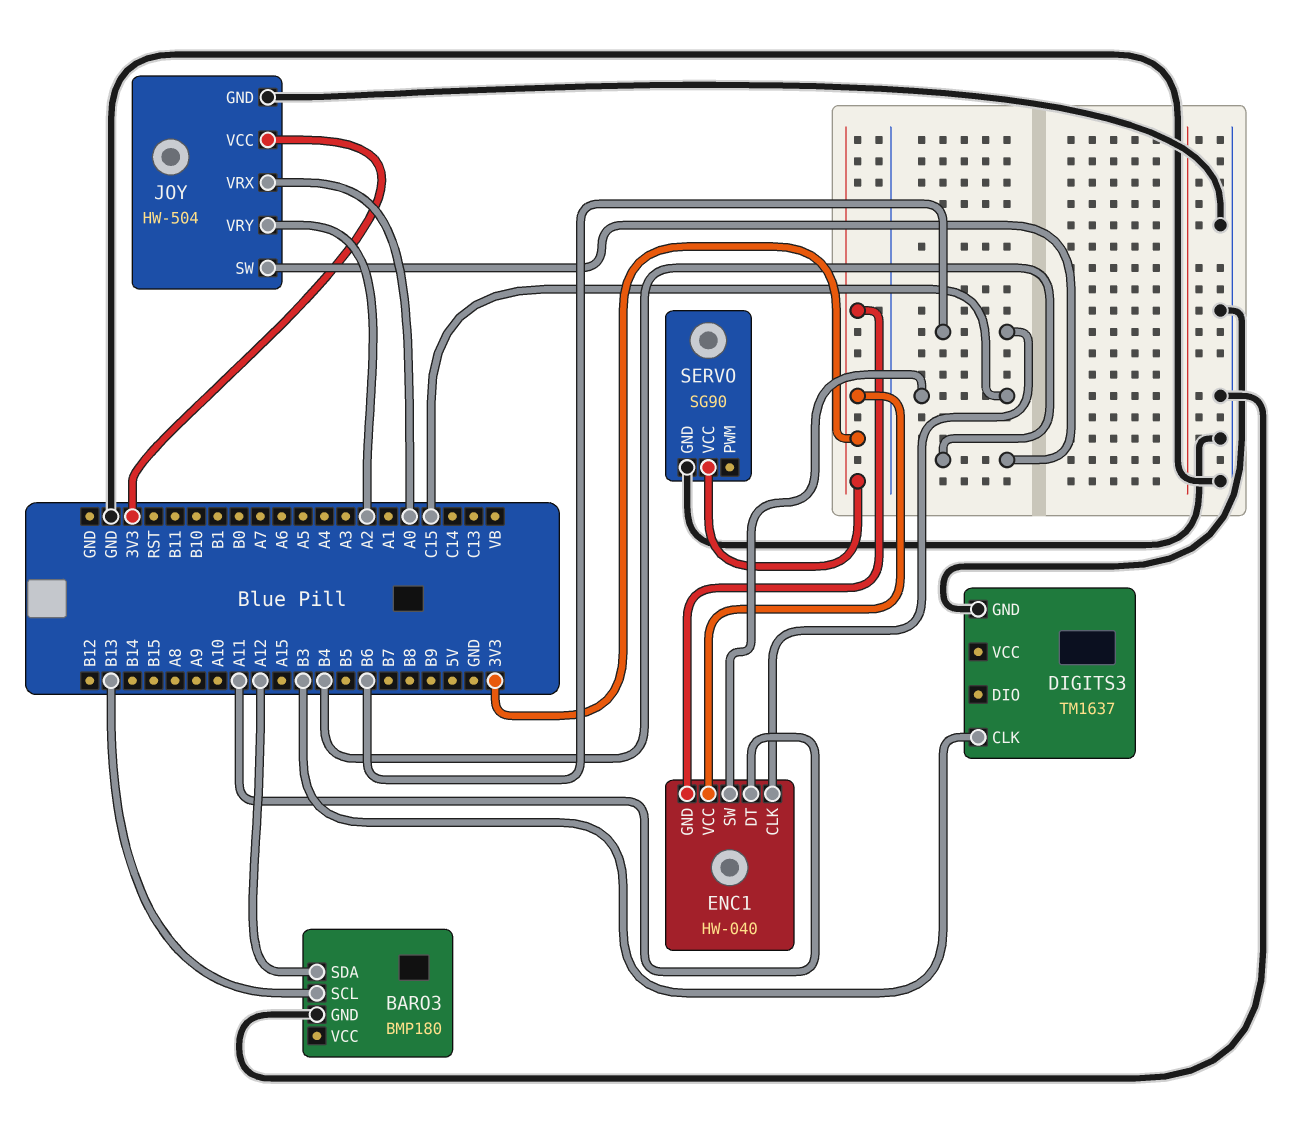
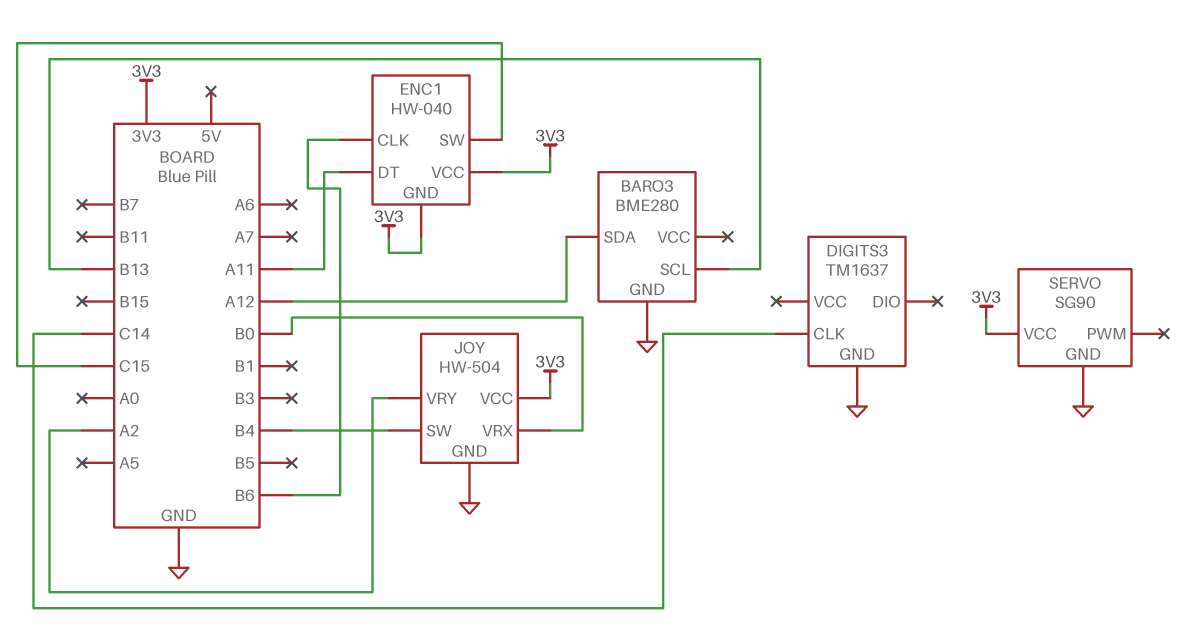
BARO3: BMP180 -> BME280
DIGITS3 pin CLK: B3 -> C14
JOY pin VRX: A0 -> B0

